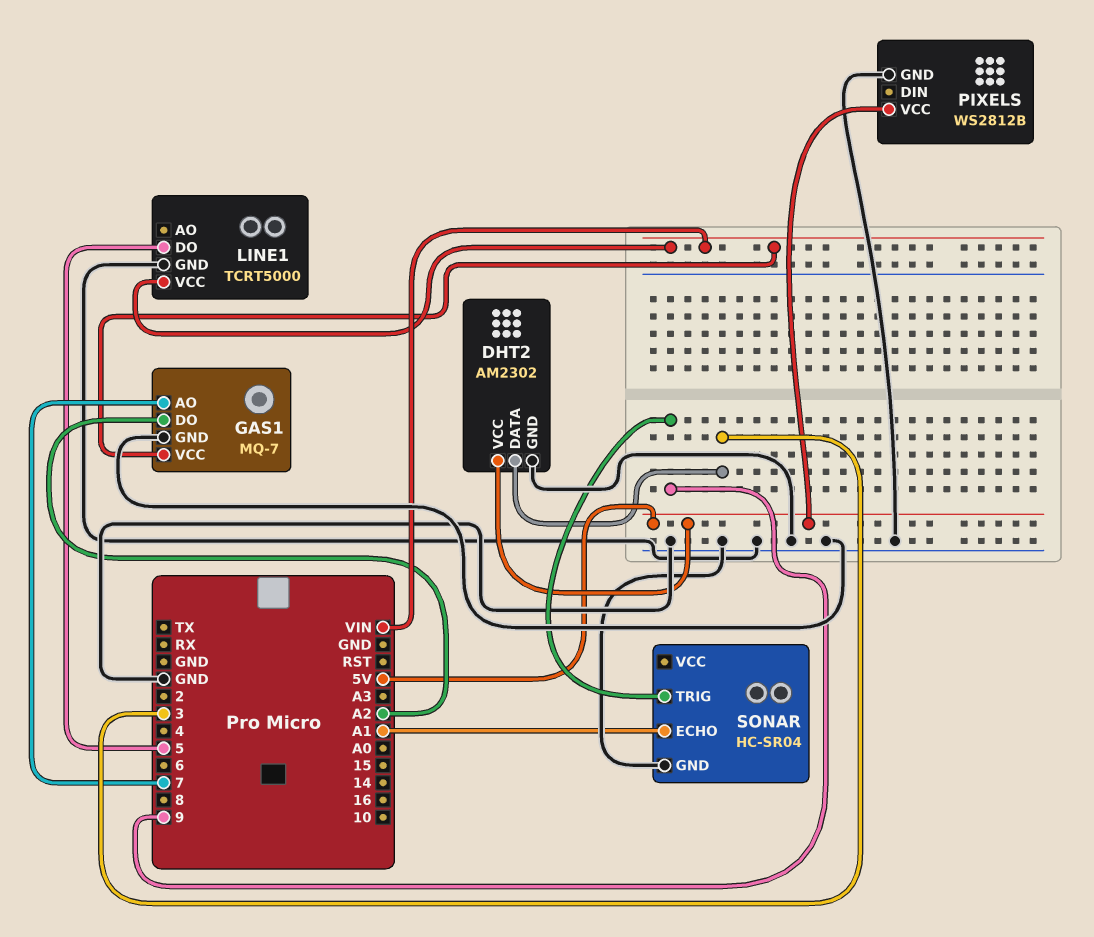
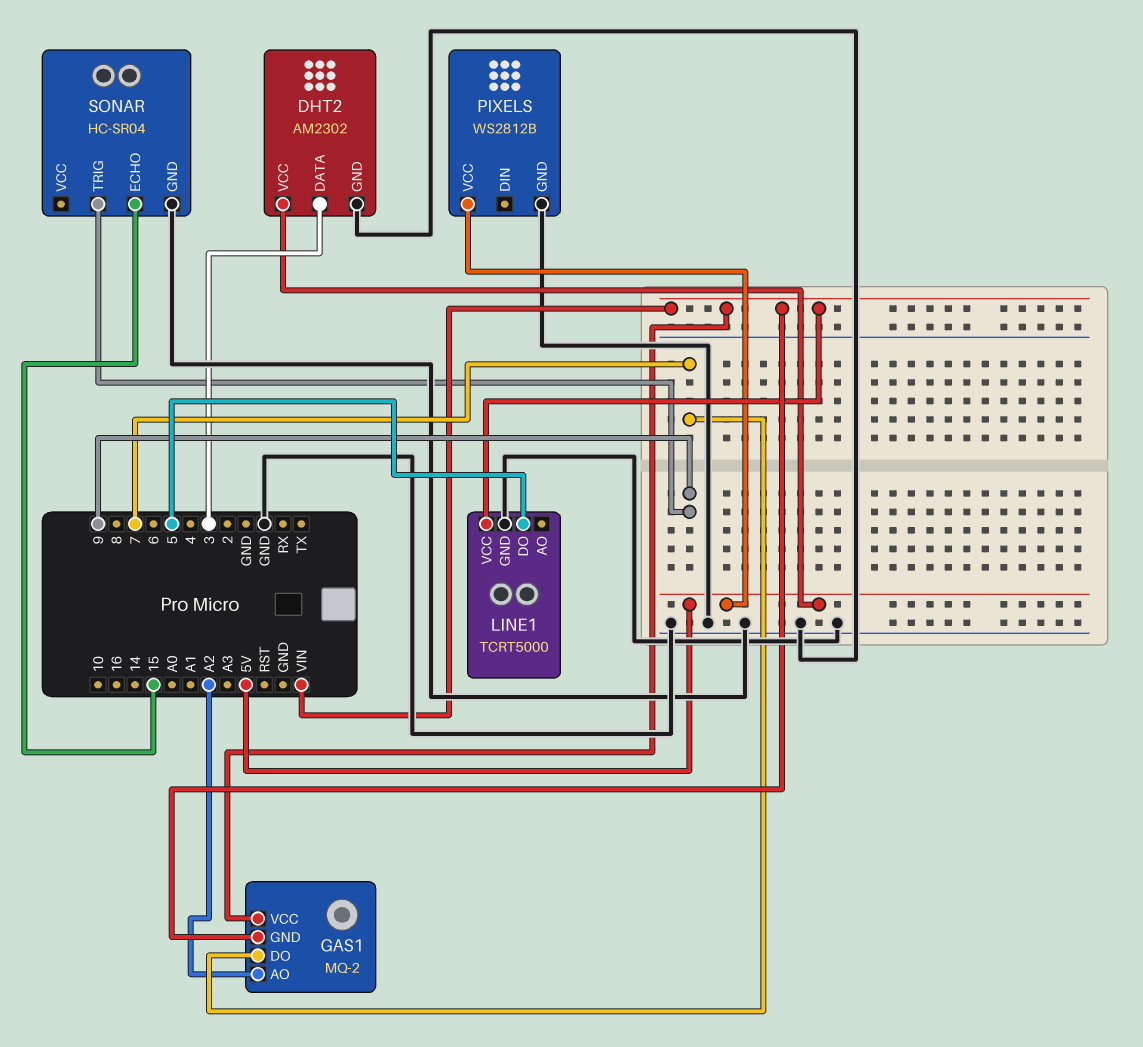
GAS1: MQ-7 -> MQ-2
GAS1 pin AO: 7 -> A2
GAS1 pin DO: A2 -> 7
GAS1 pin GND: GND -> VIN
SONAR pin ECHO: A1 -> 15

